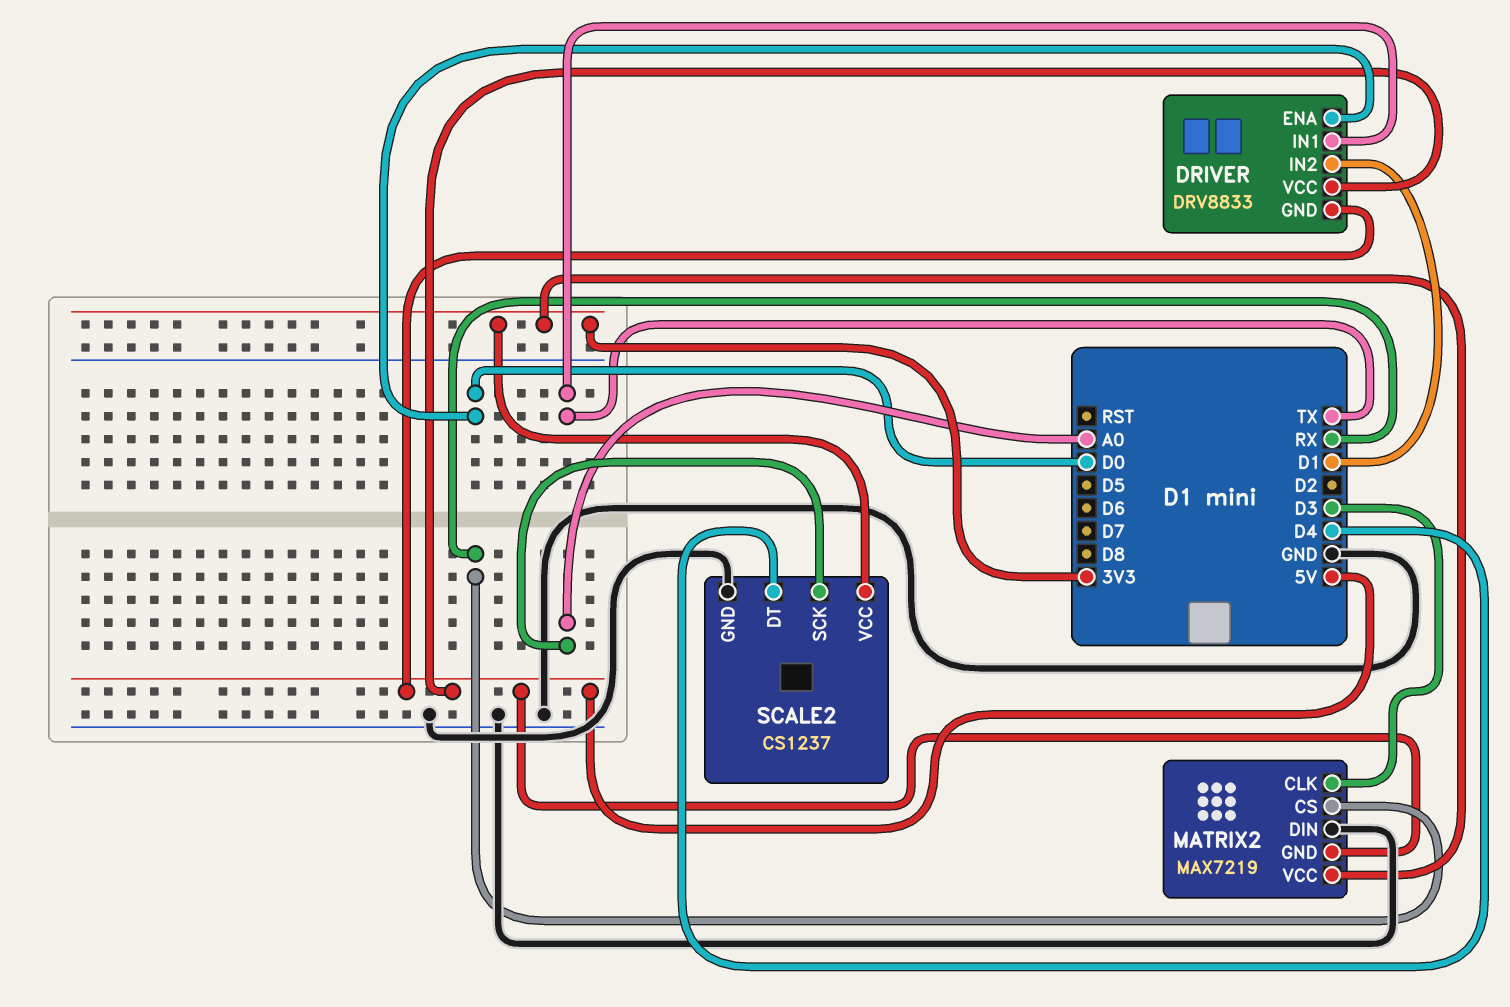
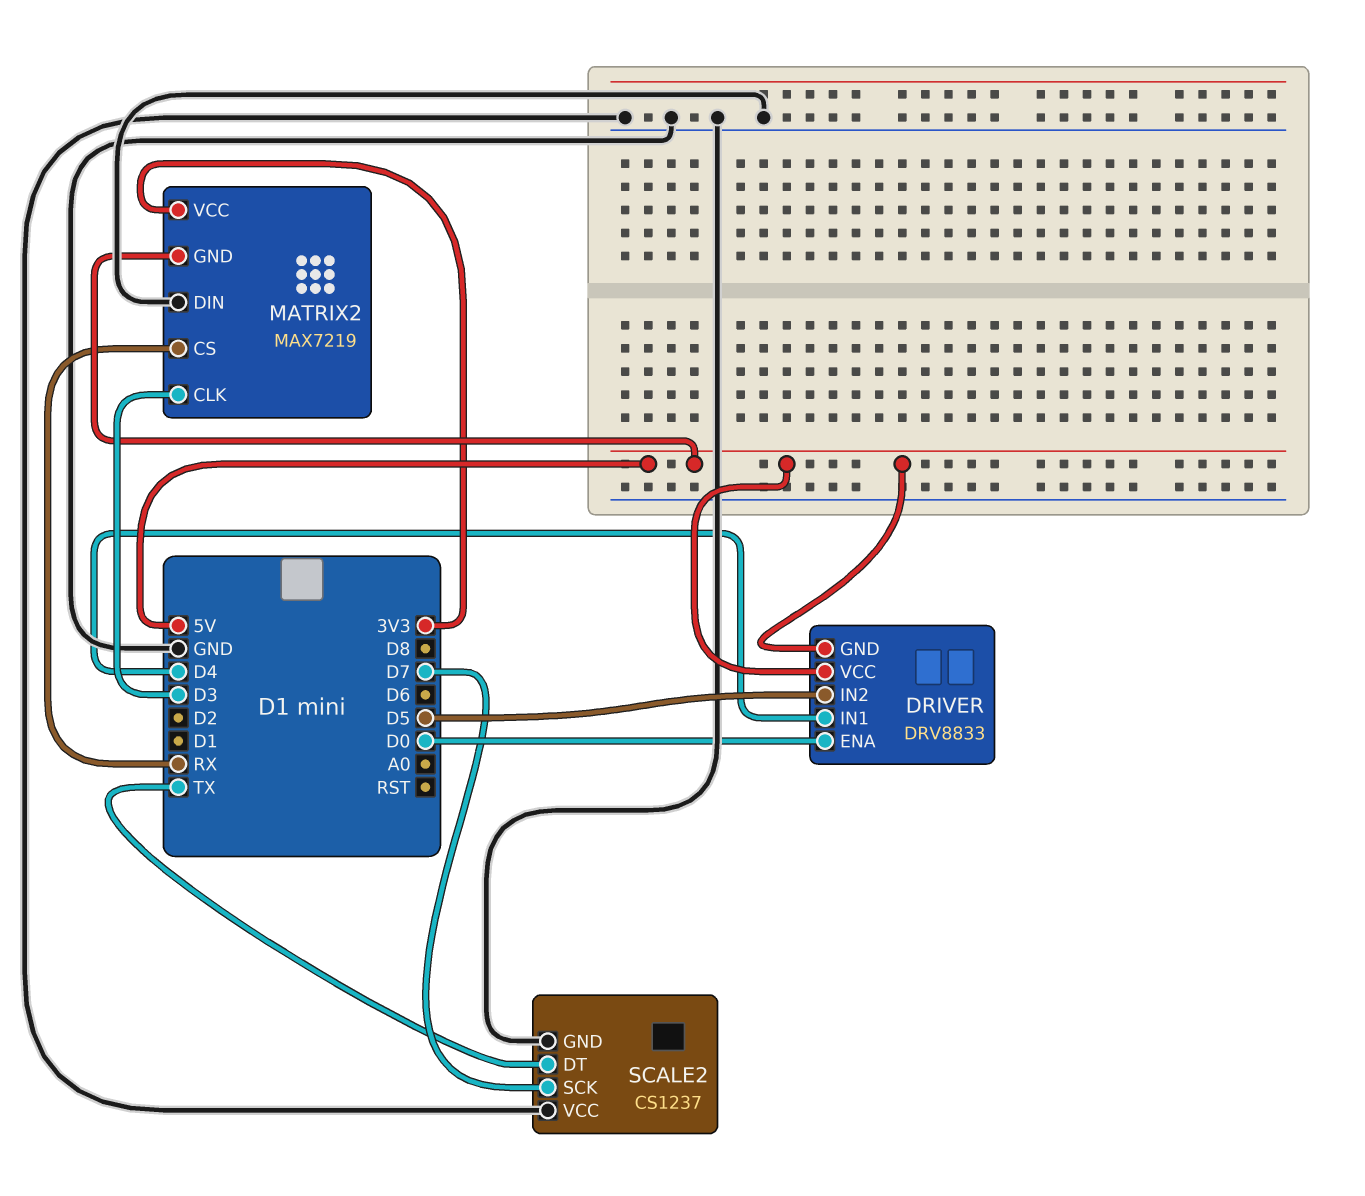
DRIVER pin IN1: TX -> D4
DRIVER pin IN2: D1 -> D5
SCALE2 pin DT: D4 -> TX
SCALE2 pin SCK: A0 -> D7
SCALE2 pin VCC: 3V3 -> GND

